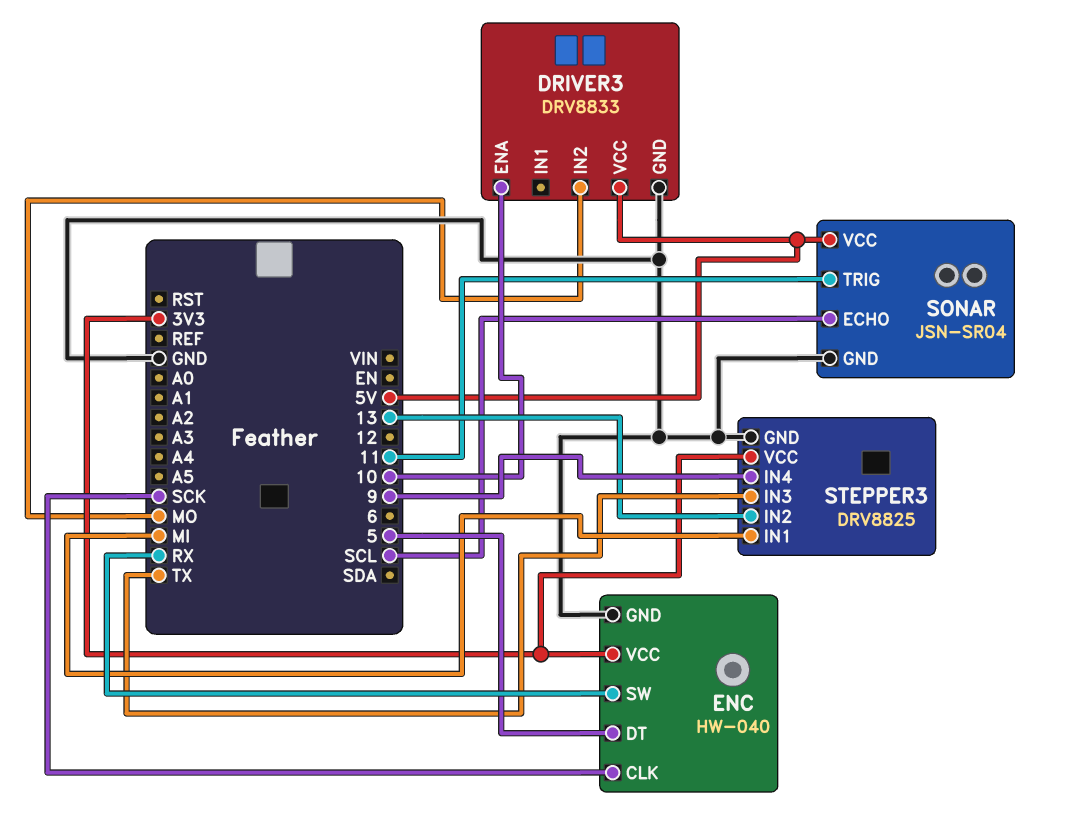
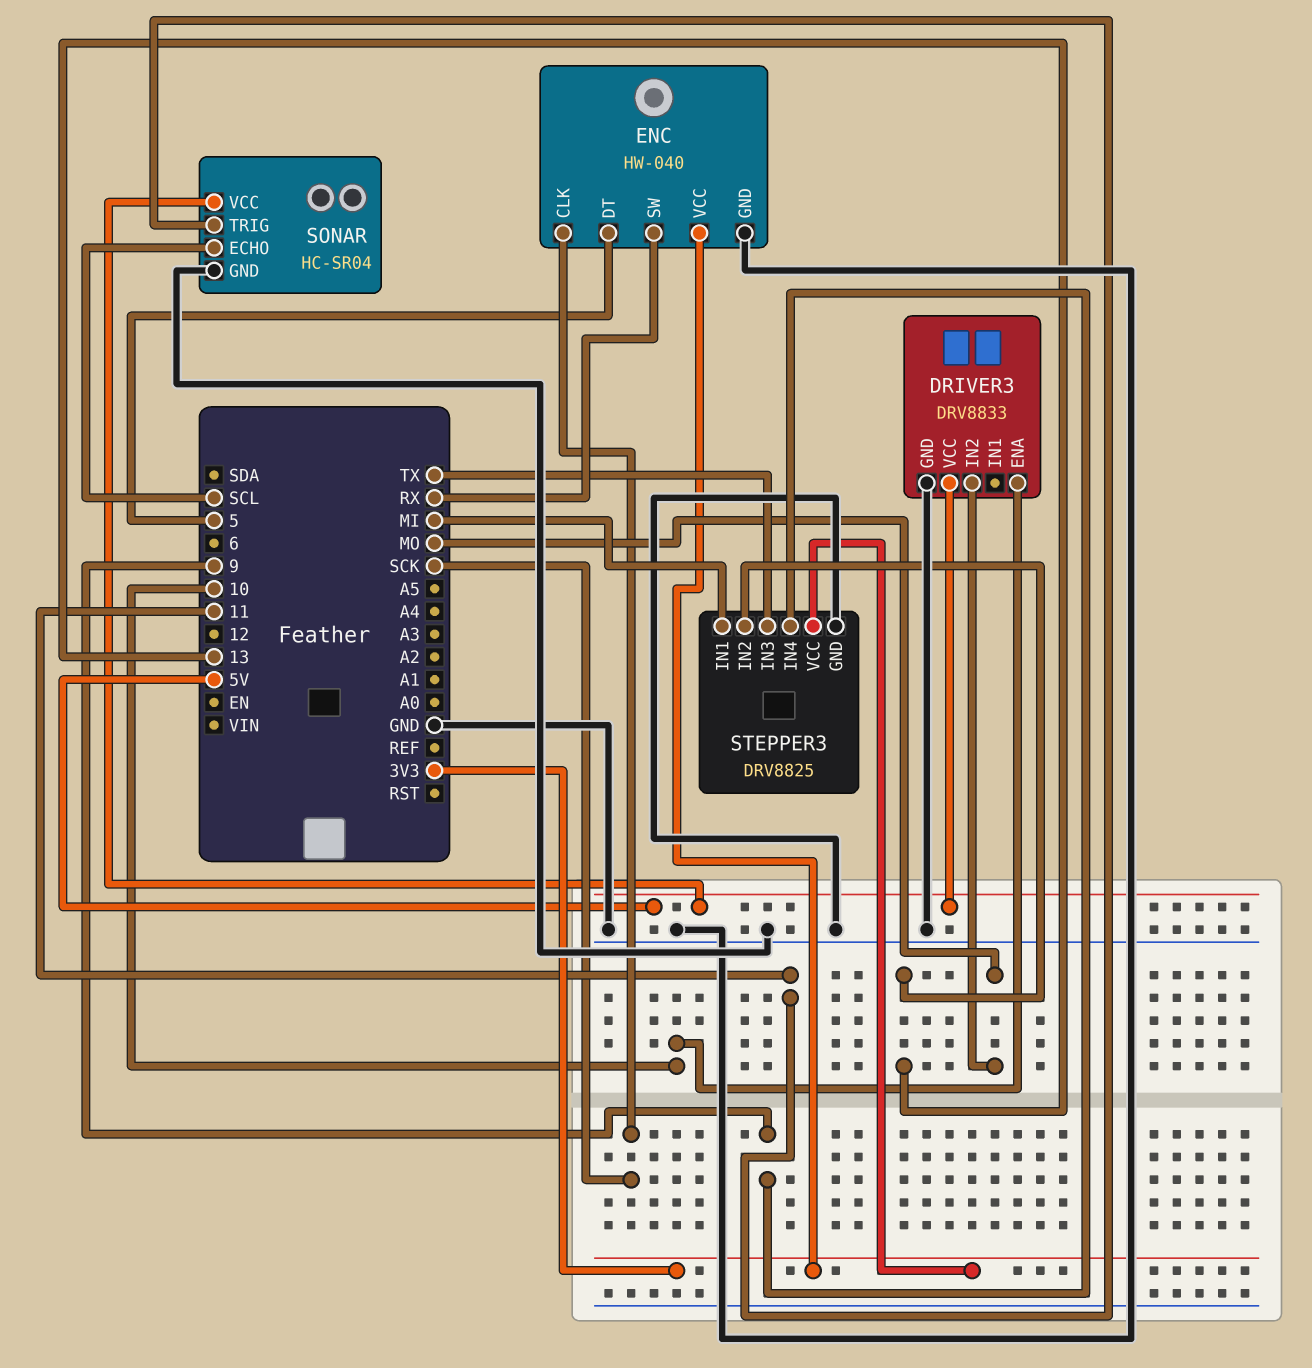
SONAR: JSN-SR04 -> HC-SR04

